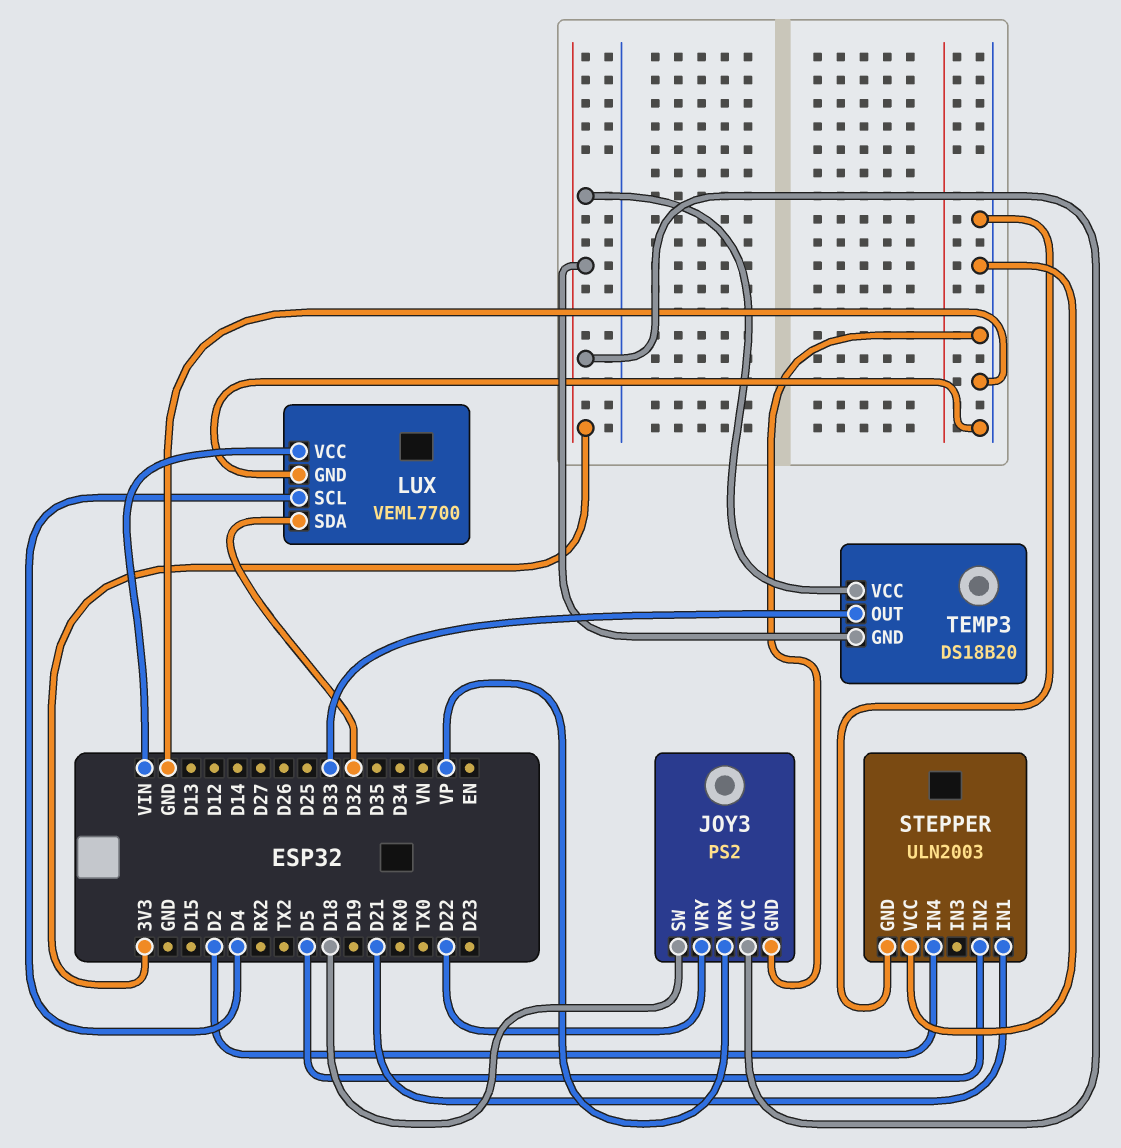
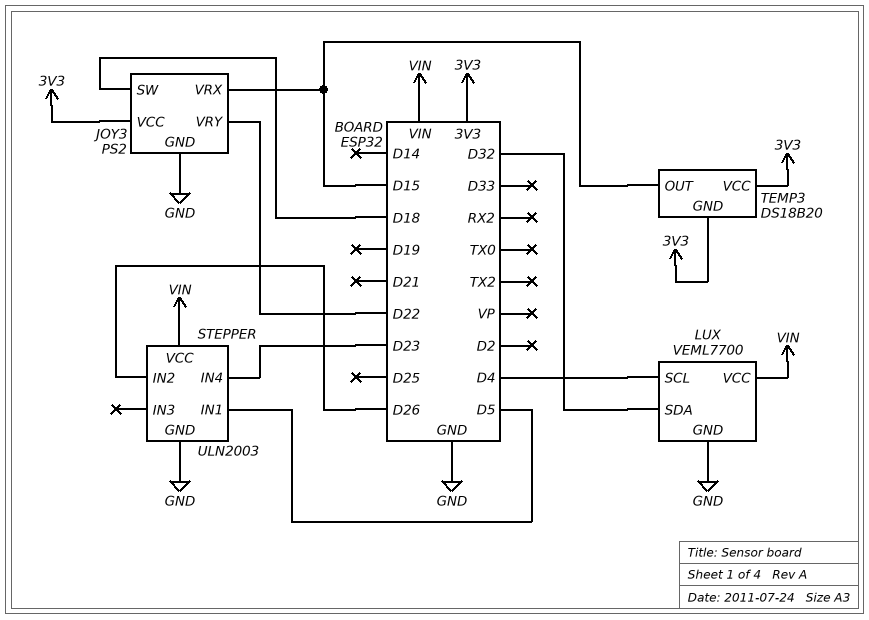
JOY3 pin VRX: VP -> D15
STEPPER pin IN1: D21 -> D5
STEPPER pin IN2: D5 -> D26
STEPPER pin IN4: D2 -> D23
STEPPER pin VCC: GND -> VIN
TEMP3 pin OUT: D33 -> D15

